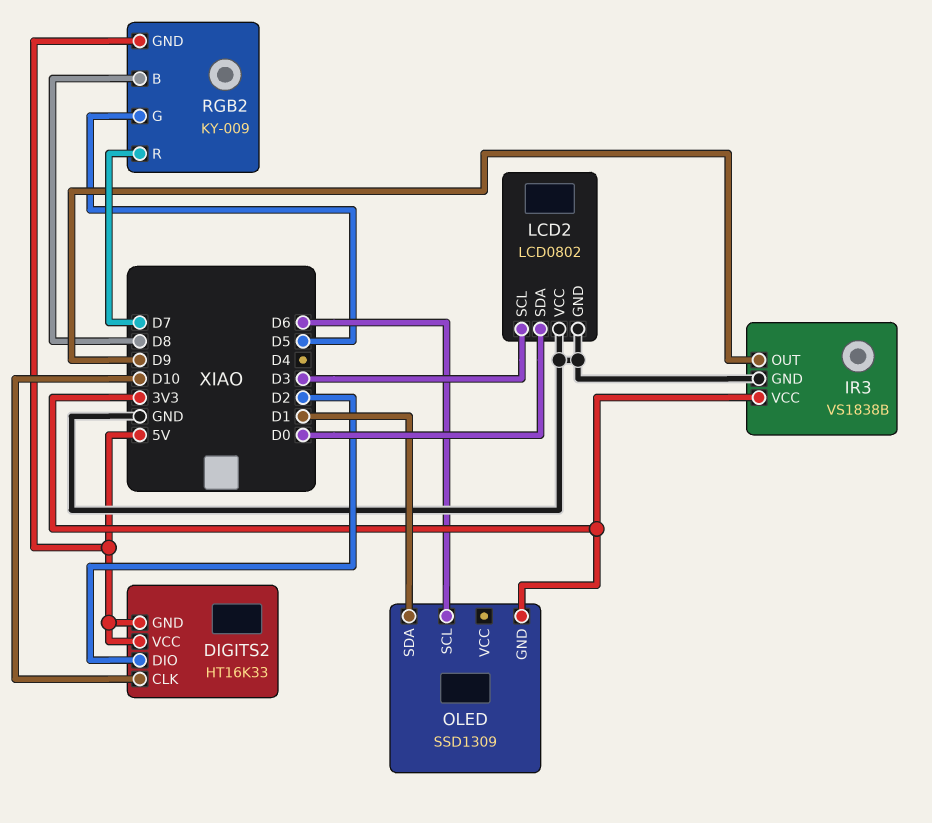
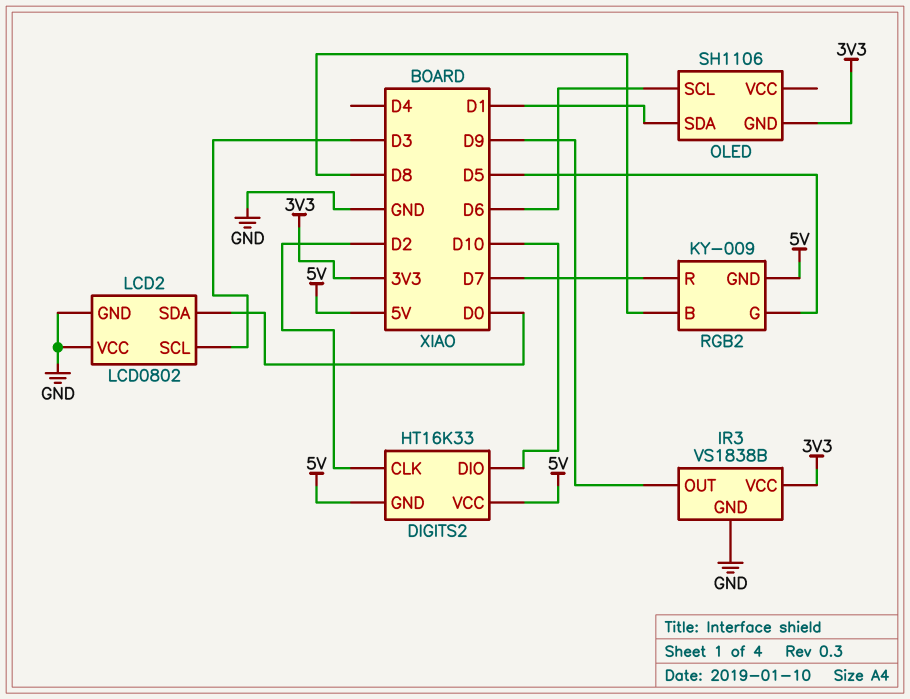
DIGITS2 pin CLK: D10 -> D2
DIGITS2 pin DIO: D2 -> D10
OLED: SSD1309 -> SH1106

